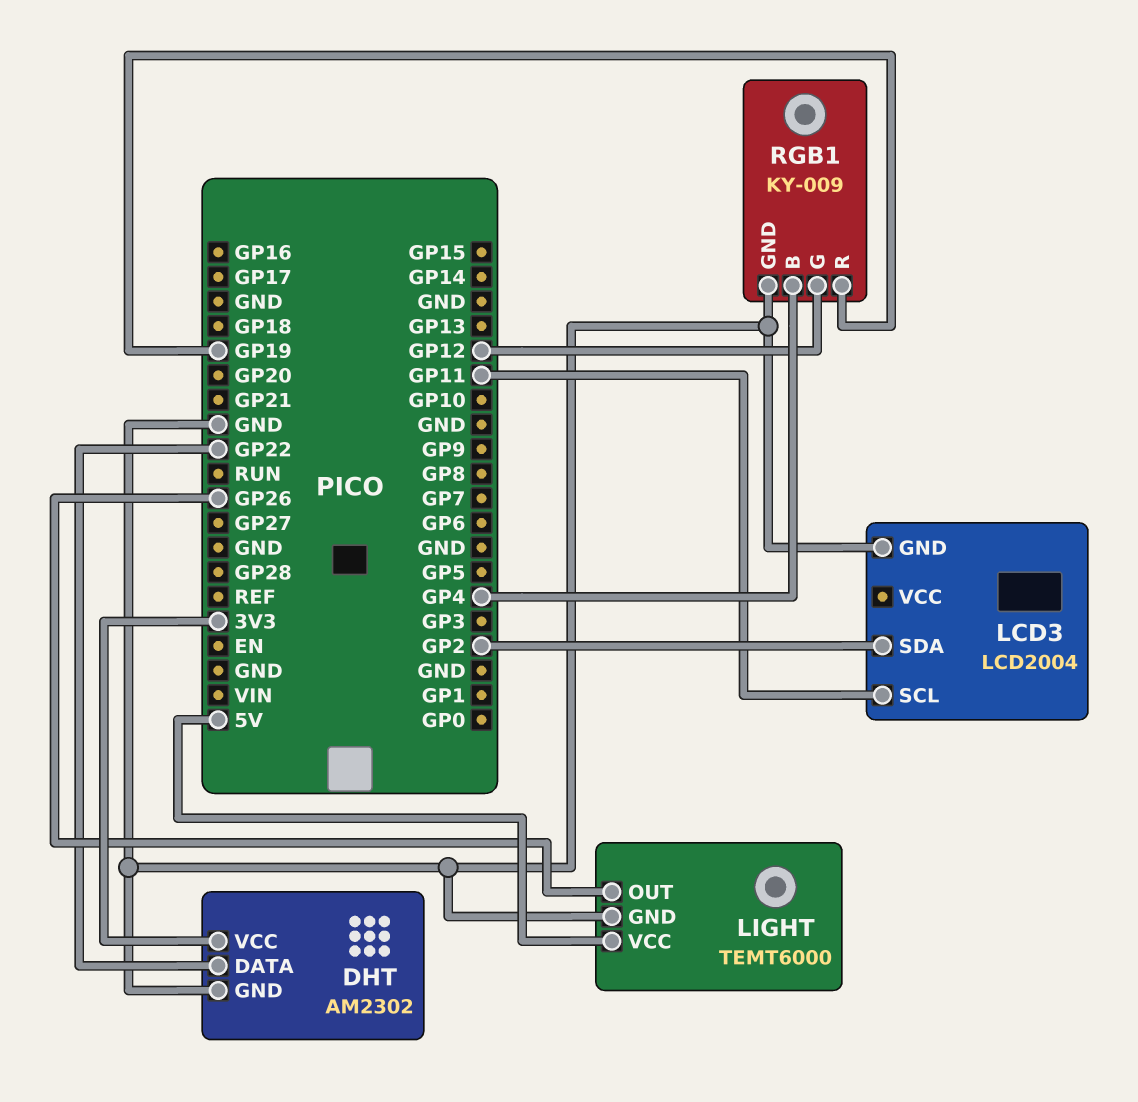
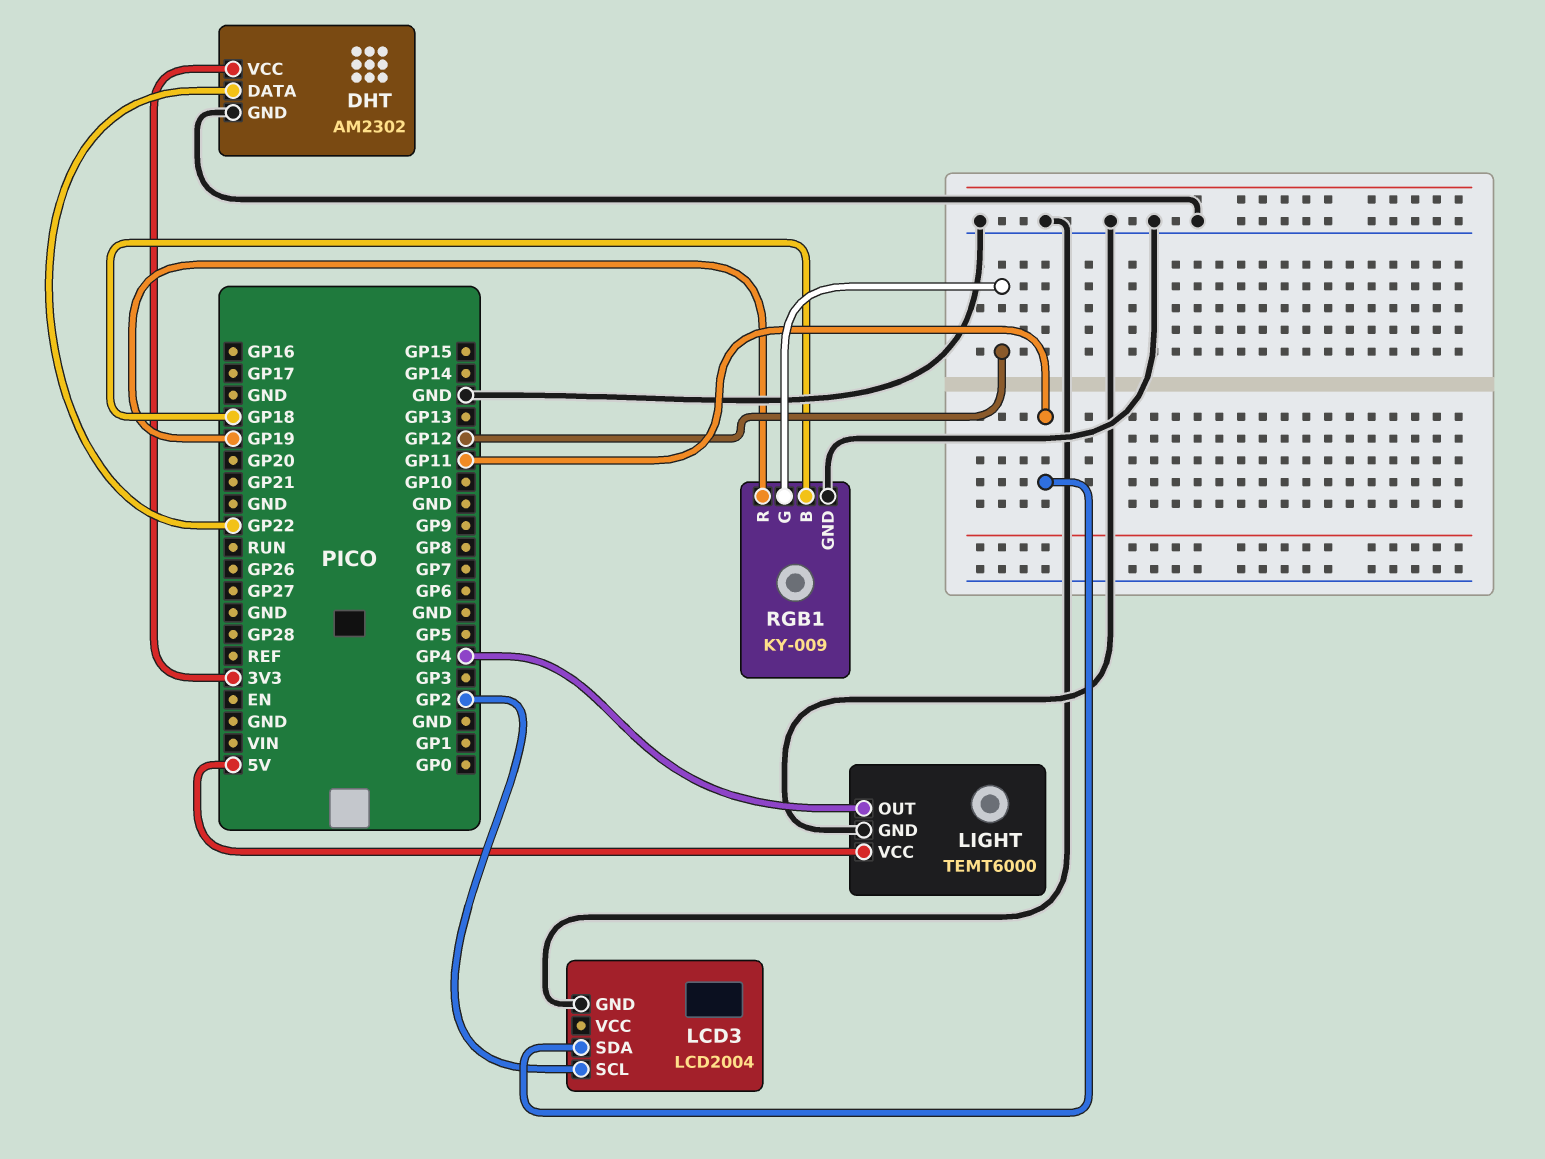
LCD3 pin SCL: GP11 -> GP2
LCD3 pin SDA: GP2 -> GP11
LIGHT pin OUT: GP26 -> GP4
RGB1 pin B: GP4 -> GP18

